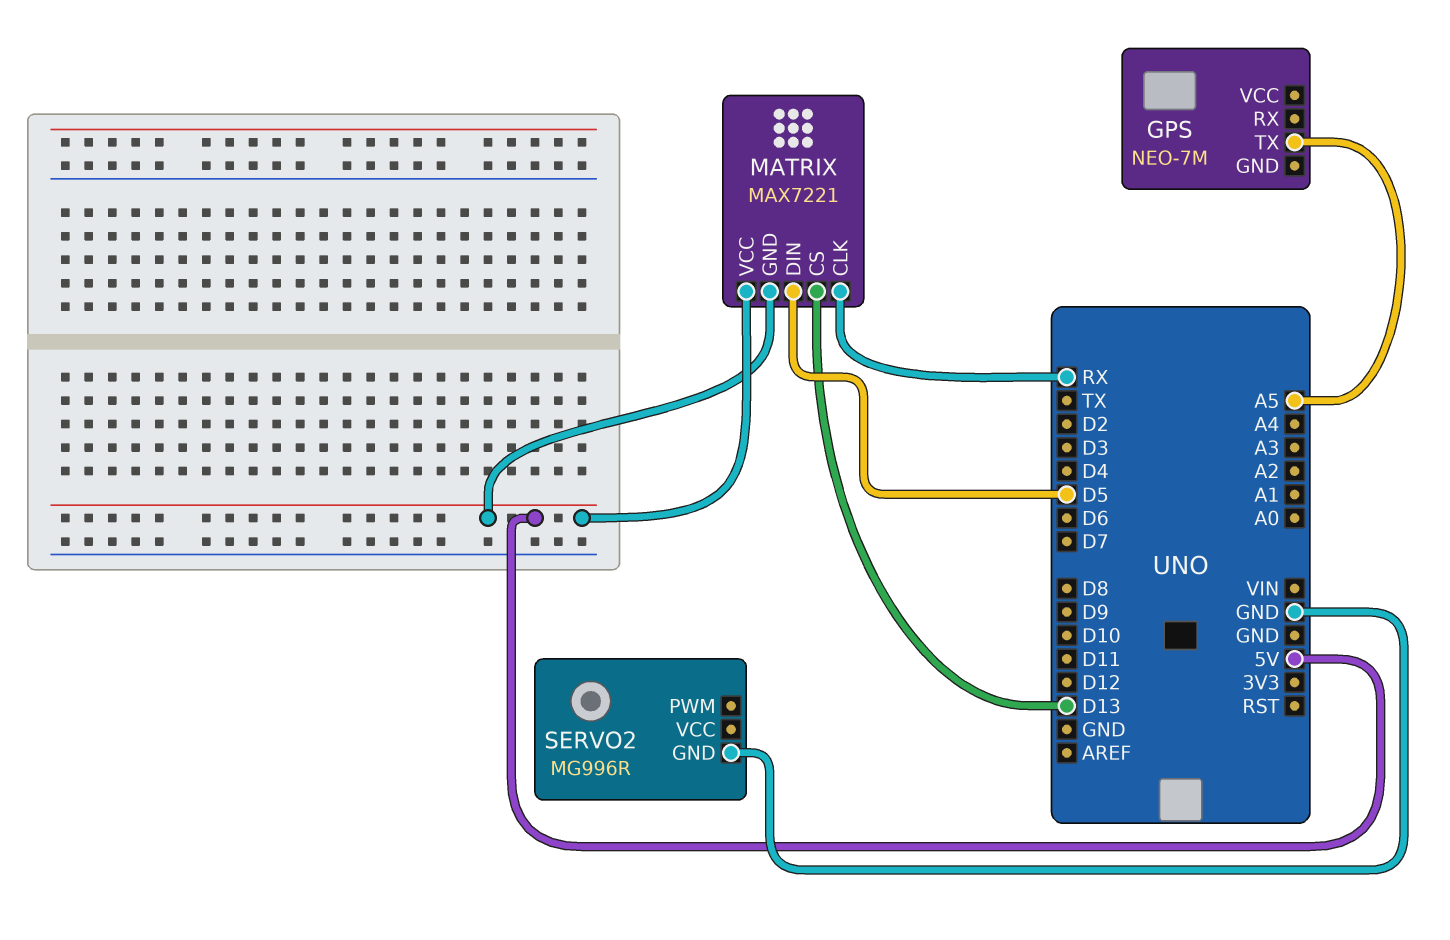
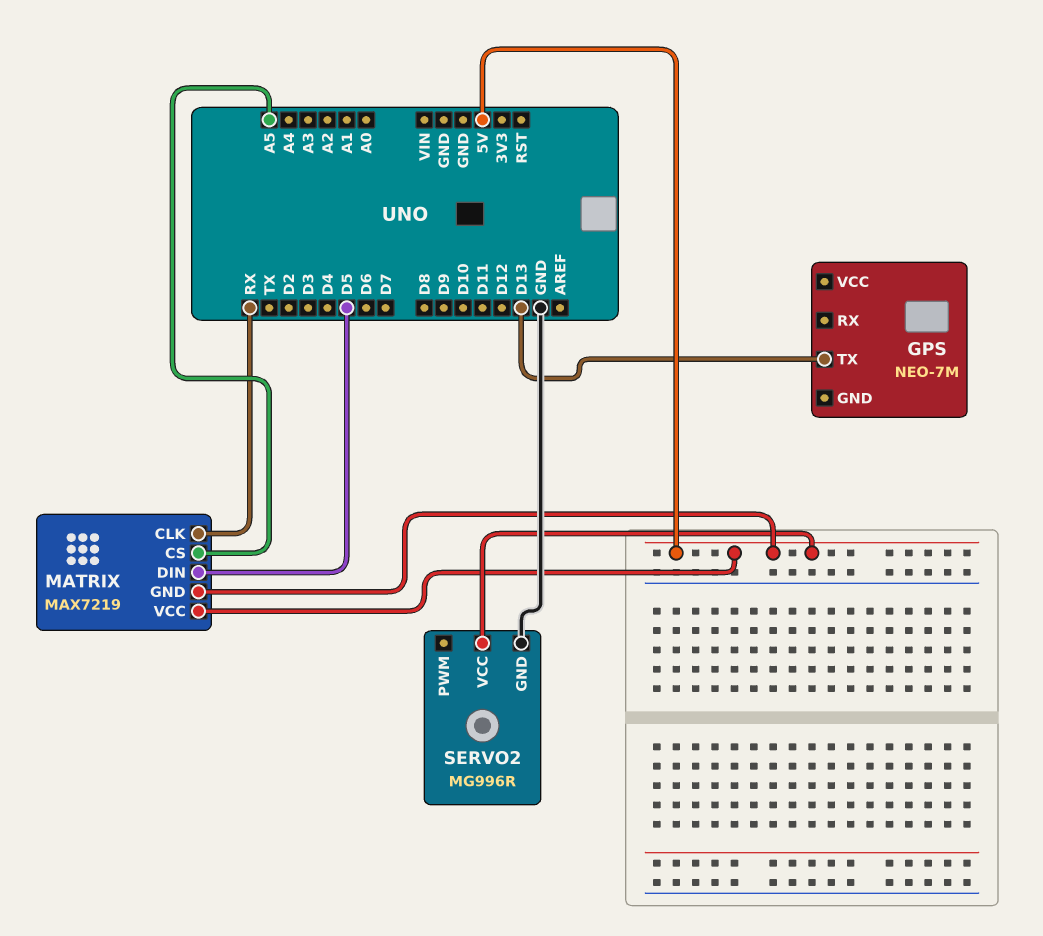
GPS pin TX: A5 -> D13
MATRIX: MAX7221 -> MAX7219
MATRIX pin CS: D13 -> A5
SERVO2 pin VCC: none -> 5V

